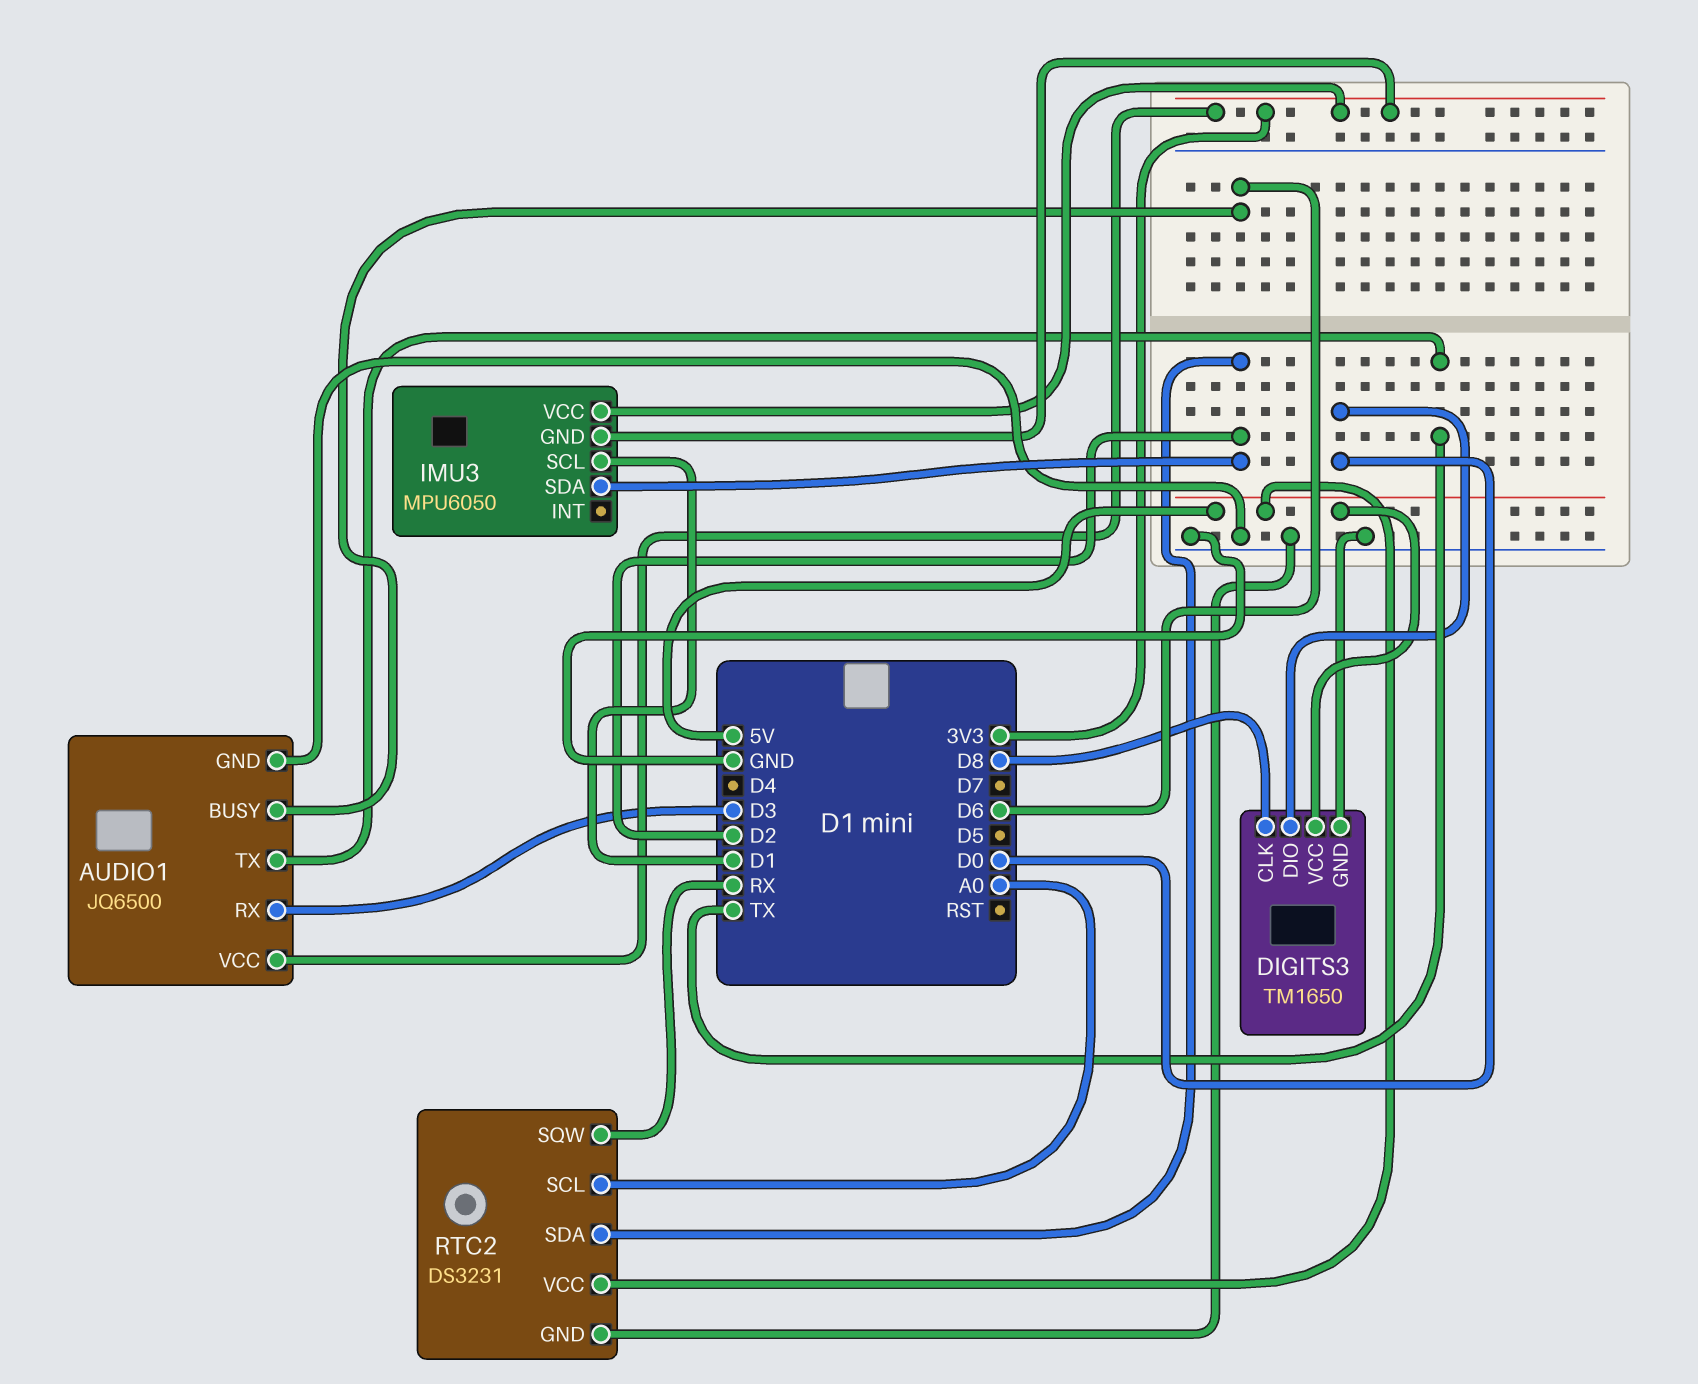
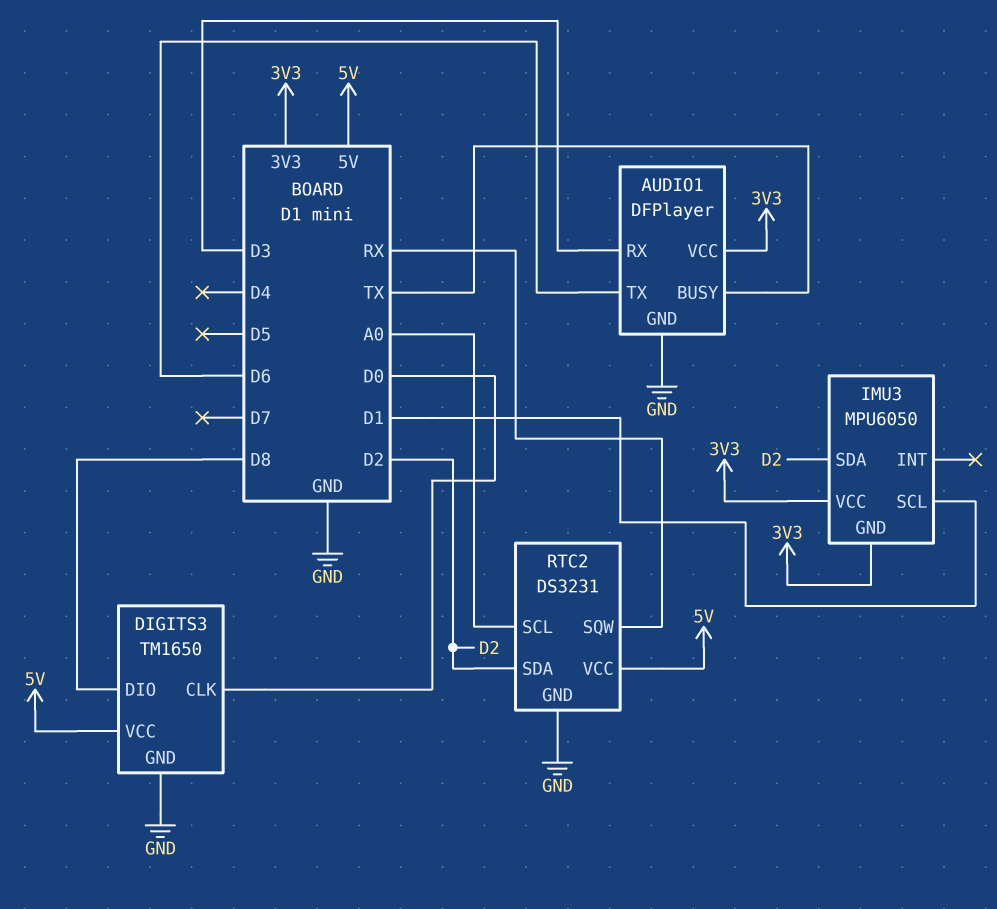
AUDIO1: JQ6500 -> DFPlayer
AUDIO1 pin BUSY: D6 -> TX
AUDIO1 pin TX: TX -> D6
DIGITS3 pin CLK: D8 -> D0
DIGITS3 pin DIO: D0 -> D8

